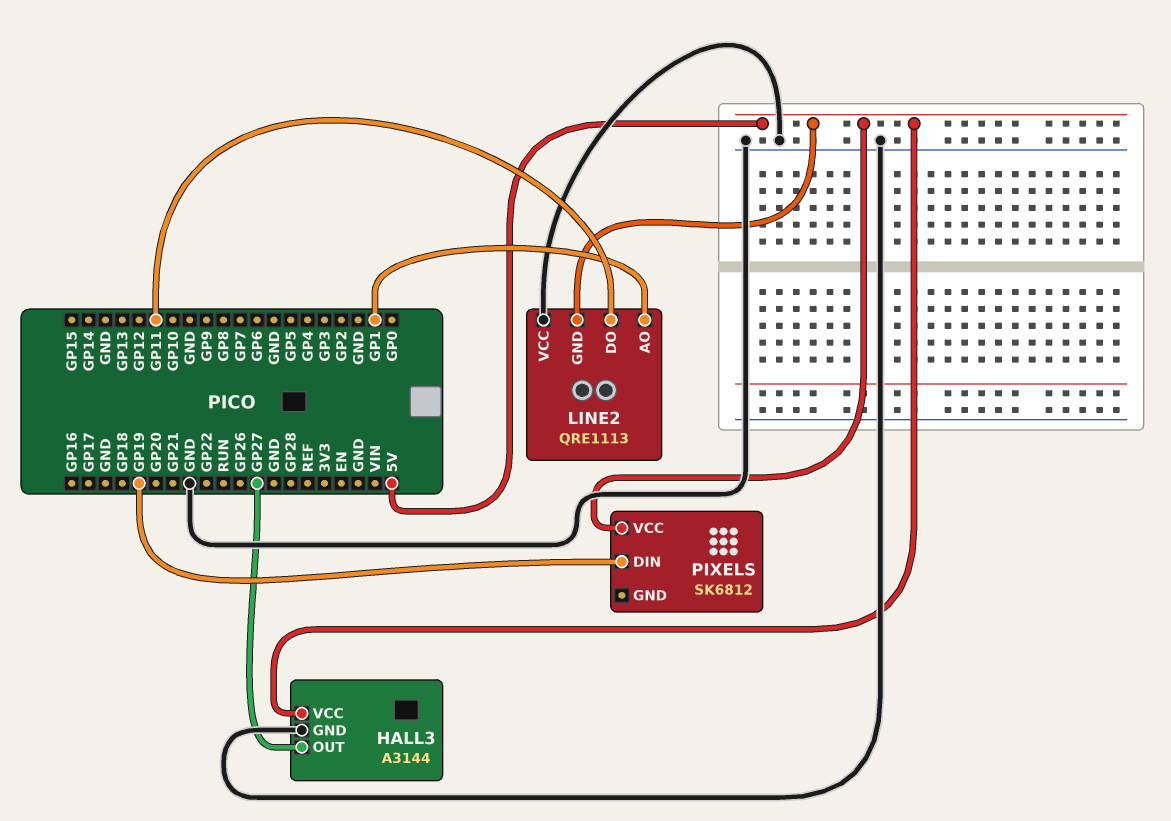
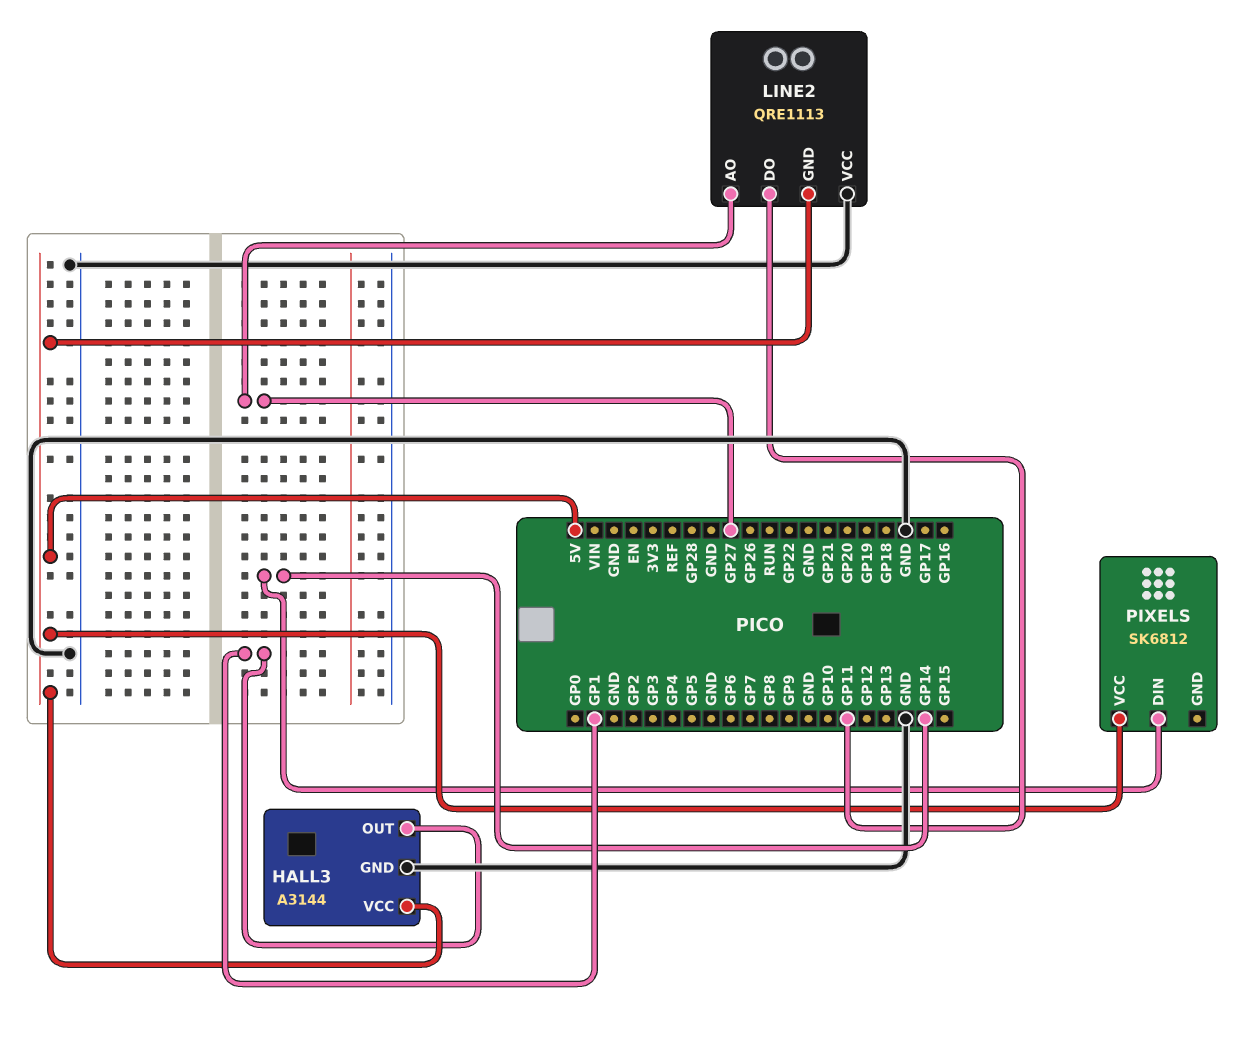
HALL3 pin OUT: GP27 -> GP1
LINE2 pin AO: GP1 -> GP27
PIXELS pin DIN: GP19 -> GP14

